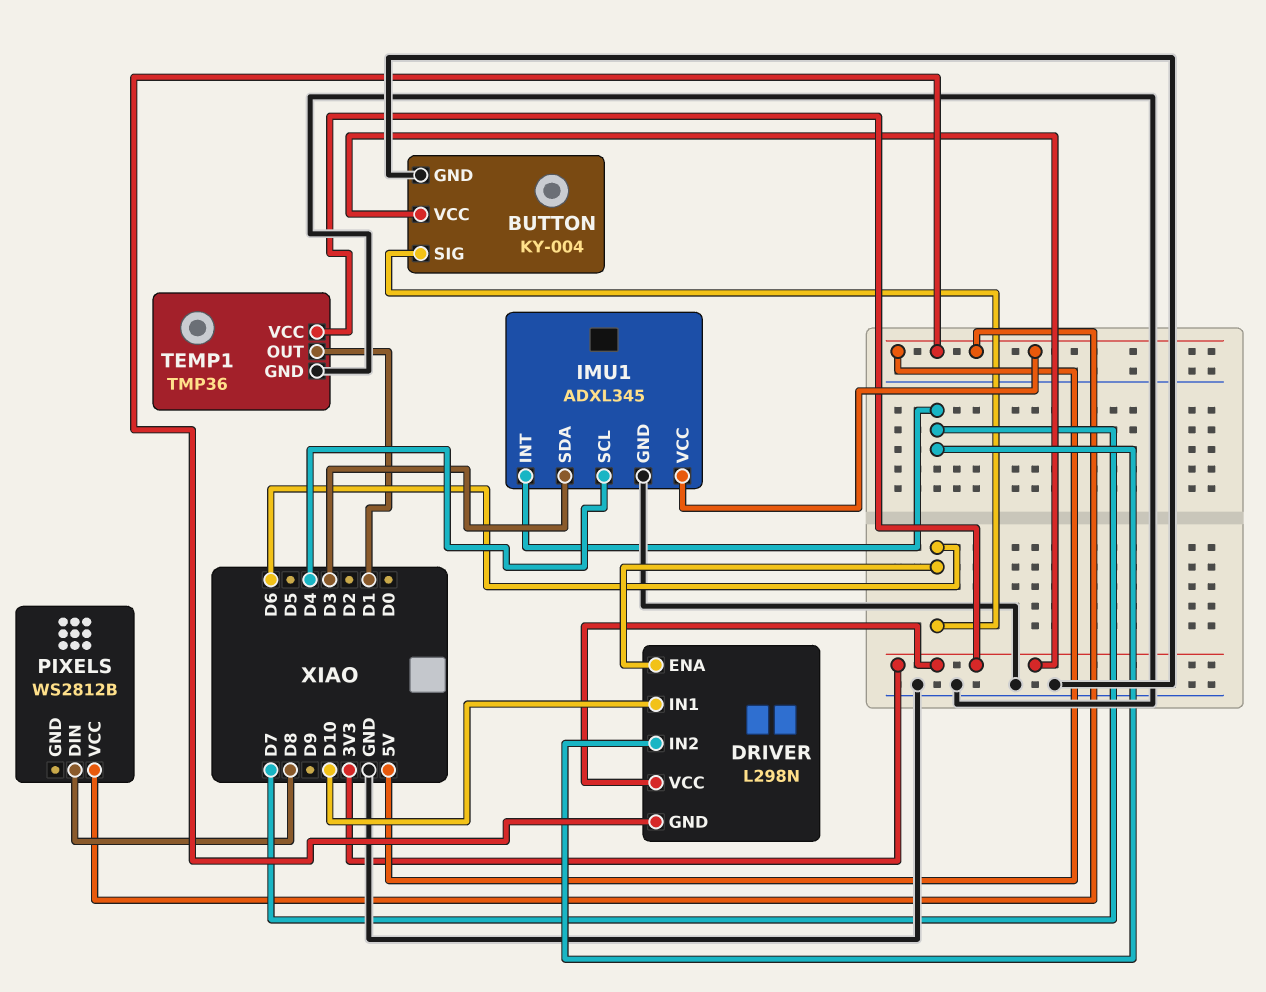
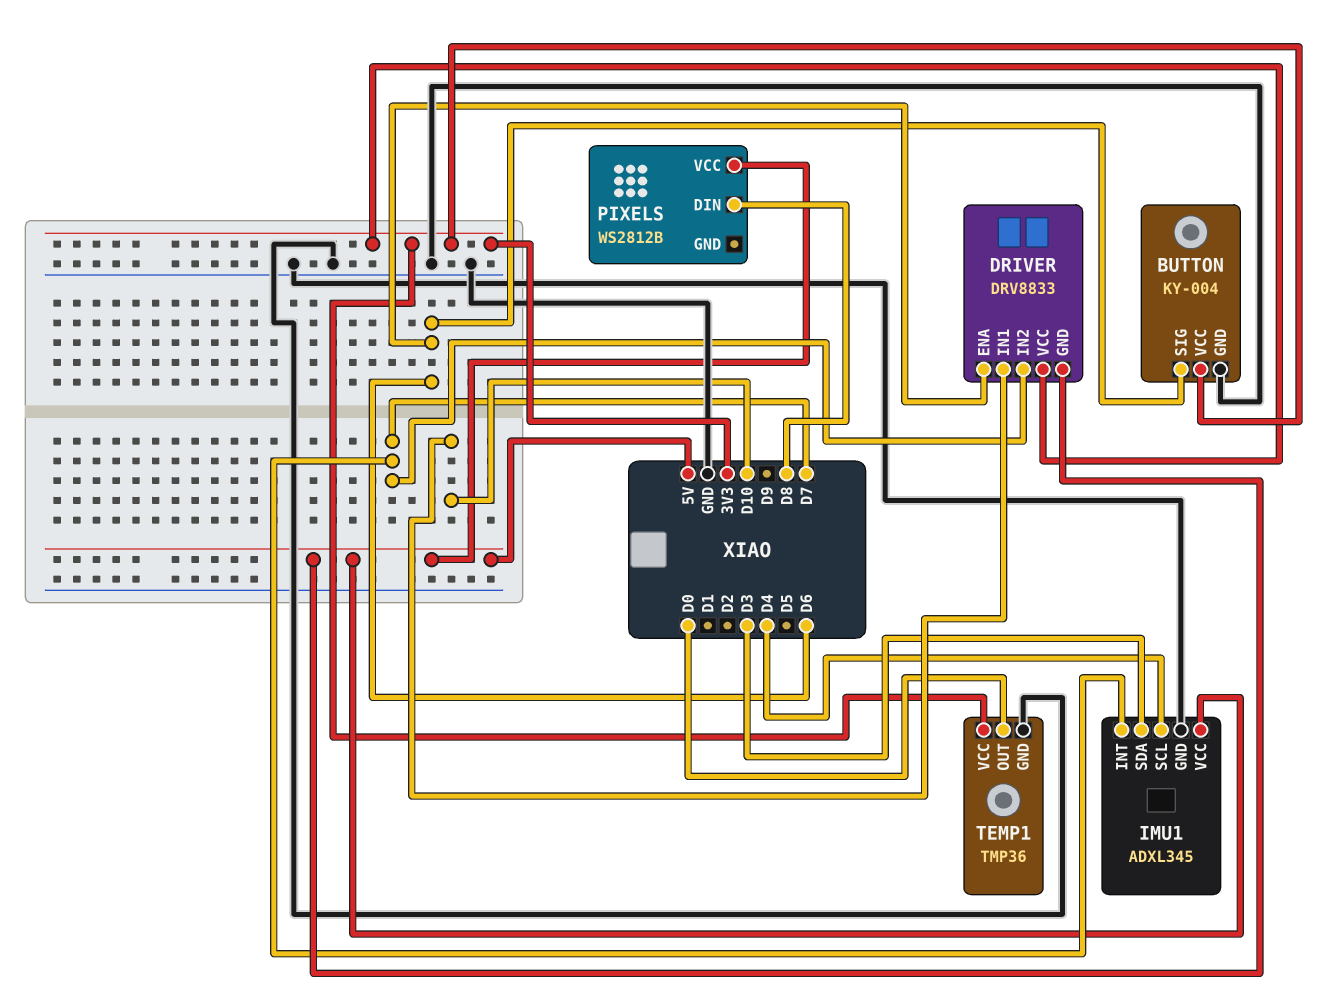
DRIVER: L298N -> DRV8833
TEMP1 pin OUT: D1 -> D0

